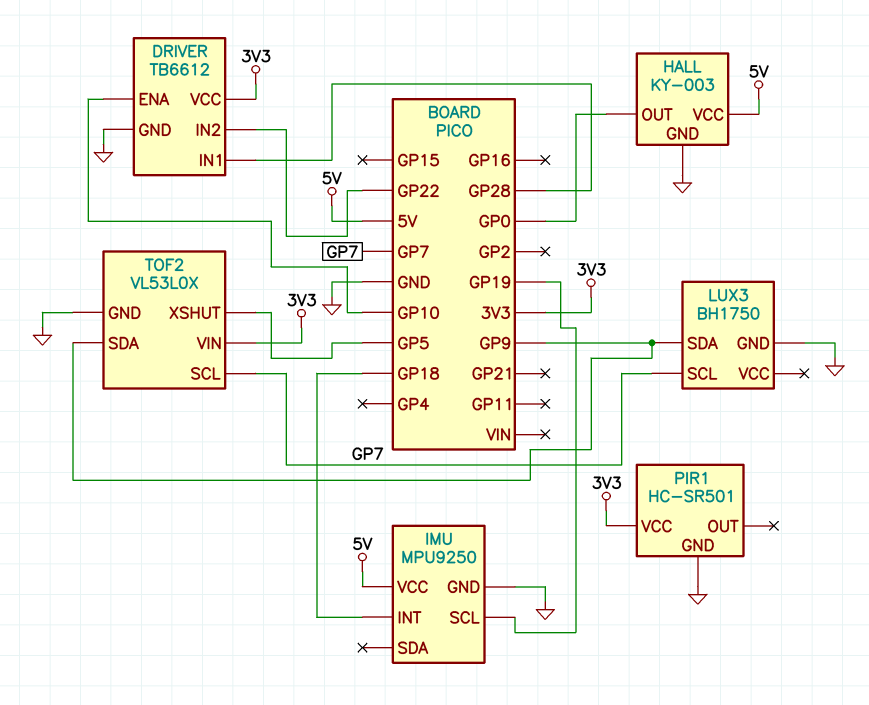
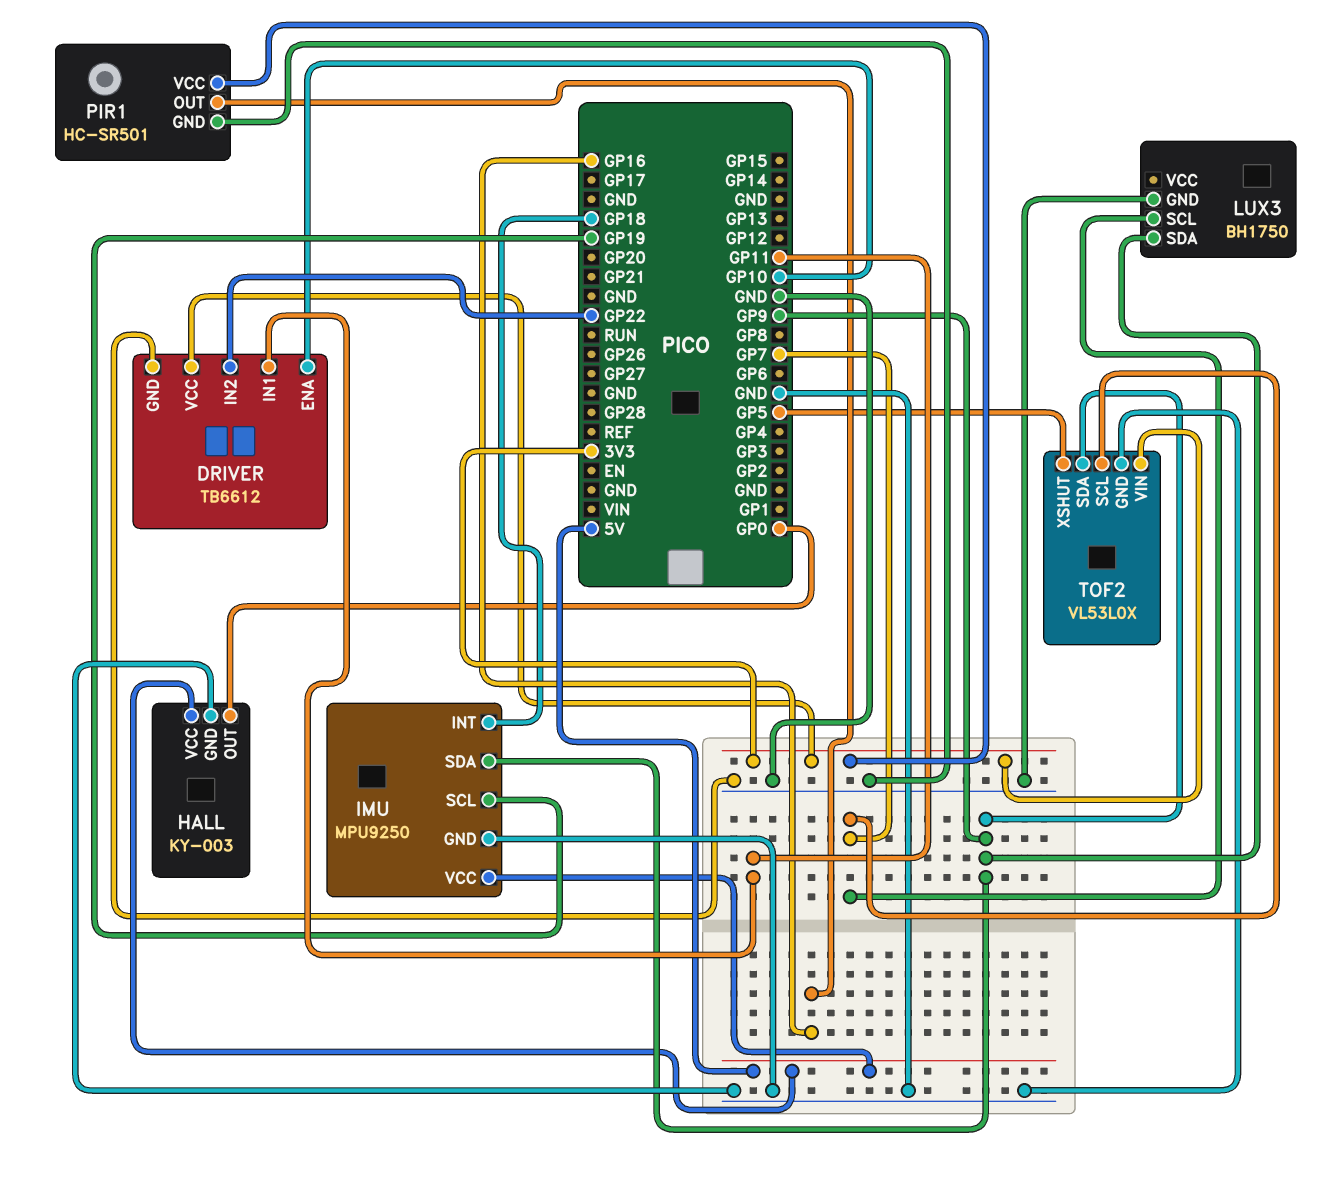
DRIVER pin IN1: GP28 -> GP11
IMU pin SDA: none -> GP9
PIR1 pin OUT: none -> GP16

